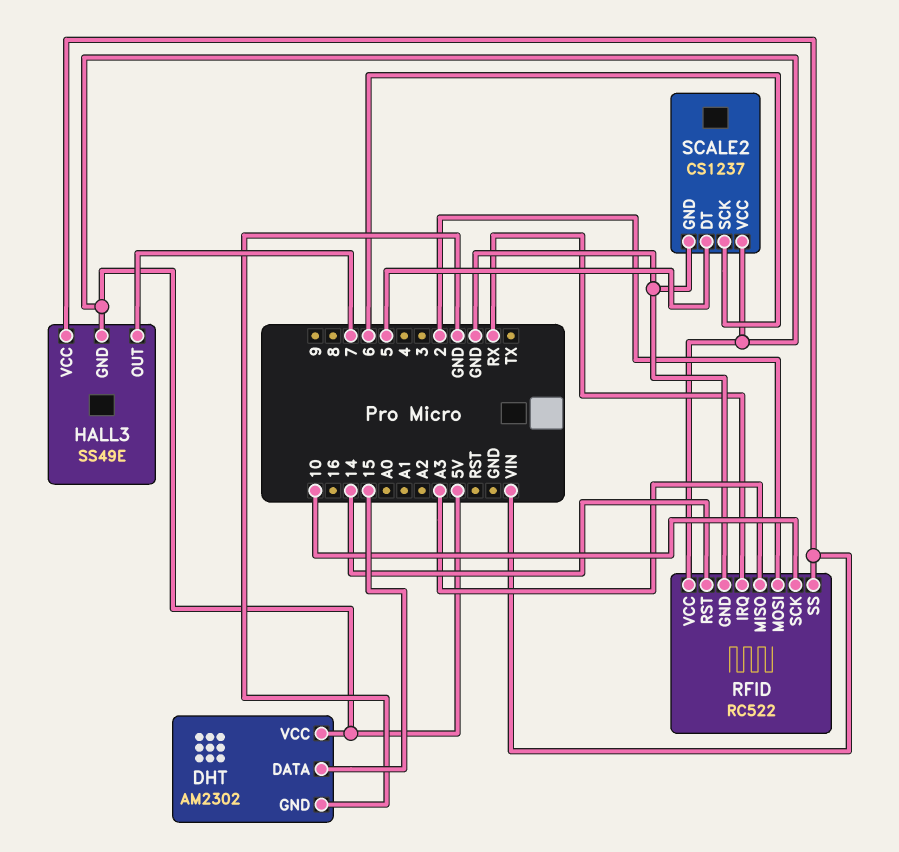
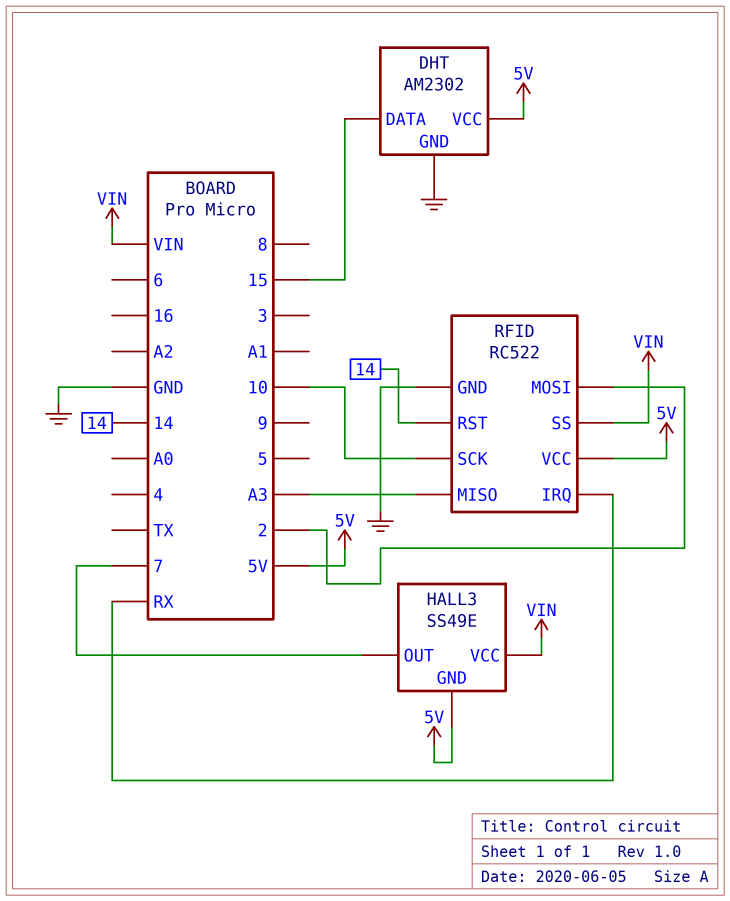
SCALE2: CS1237 -> none
SCALE2 pin DT: 5 -> none
SCALE2 pin GND: GND -> none
SCALE2 pin SCK: 6 -> none
SCALE2 pin VCC: 5V -> none

